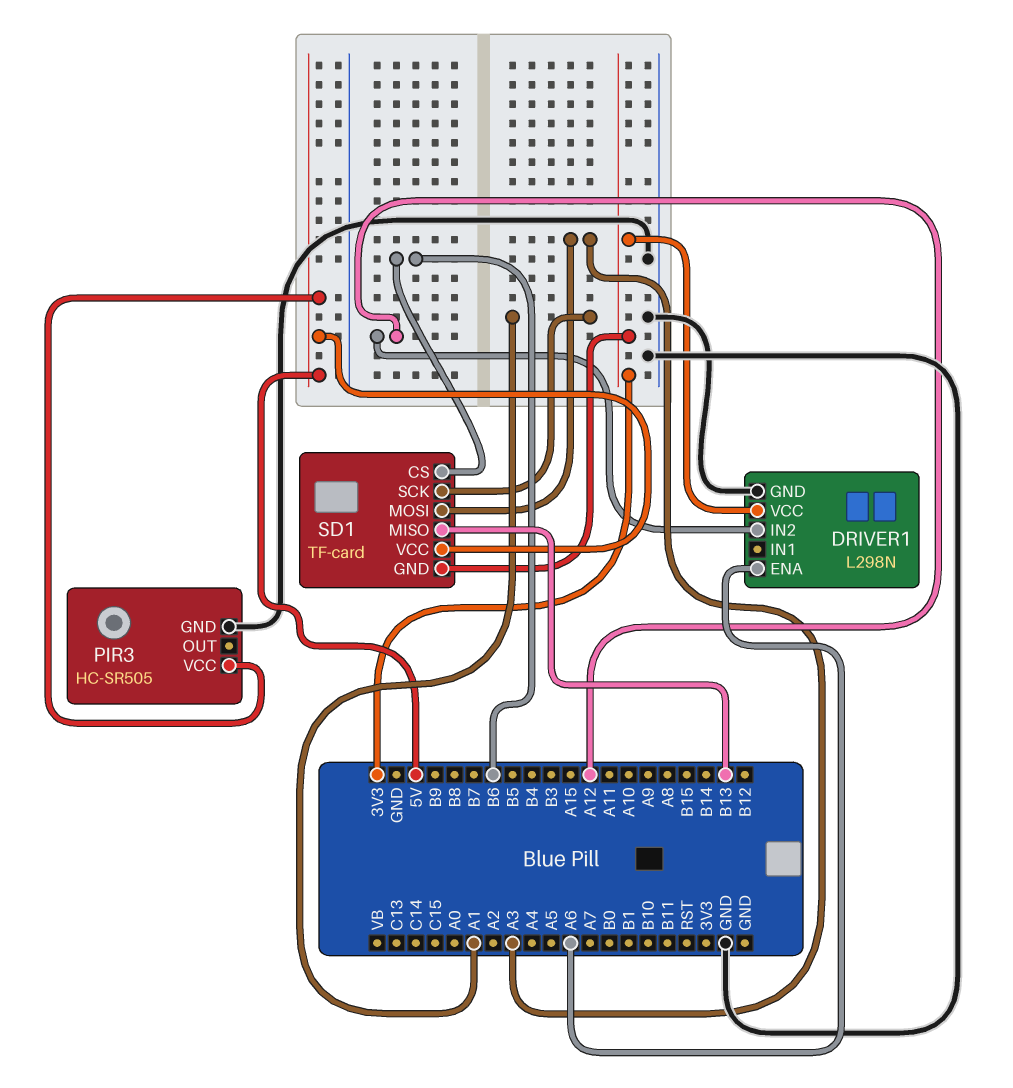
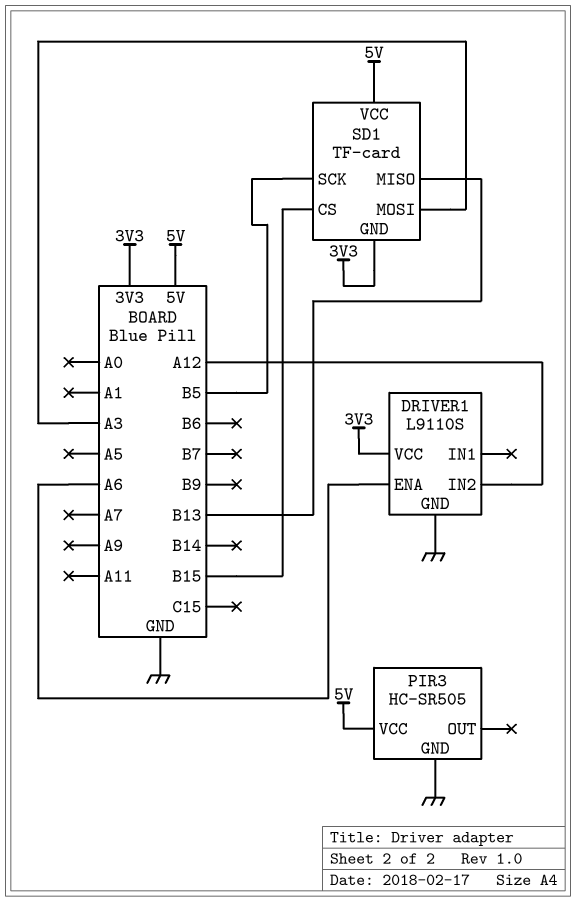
DRIVER1: L298N -> L9110S
SD1 pin CS: B6 -> B15
SD1 pin SCK: A1 -> B5

